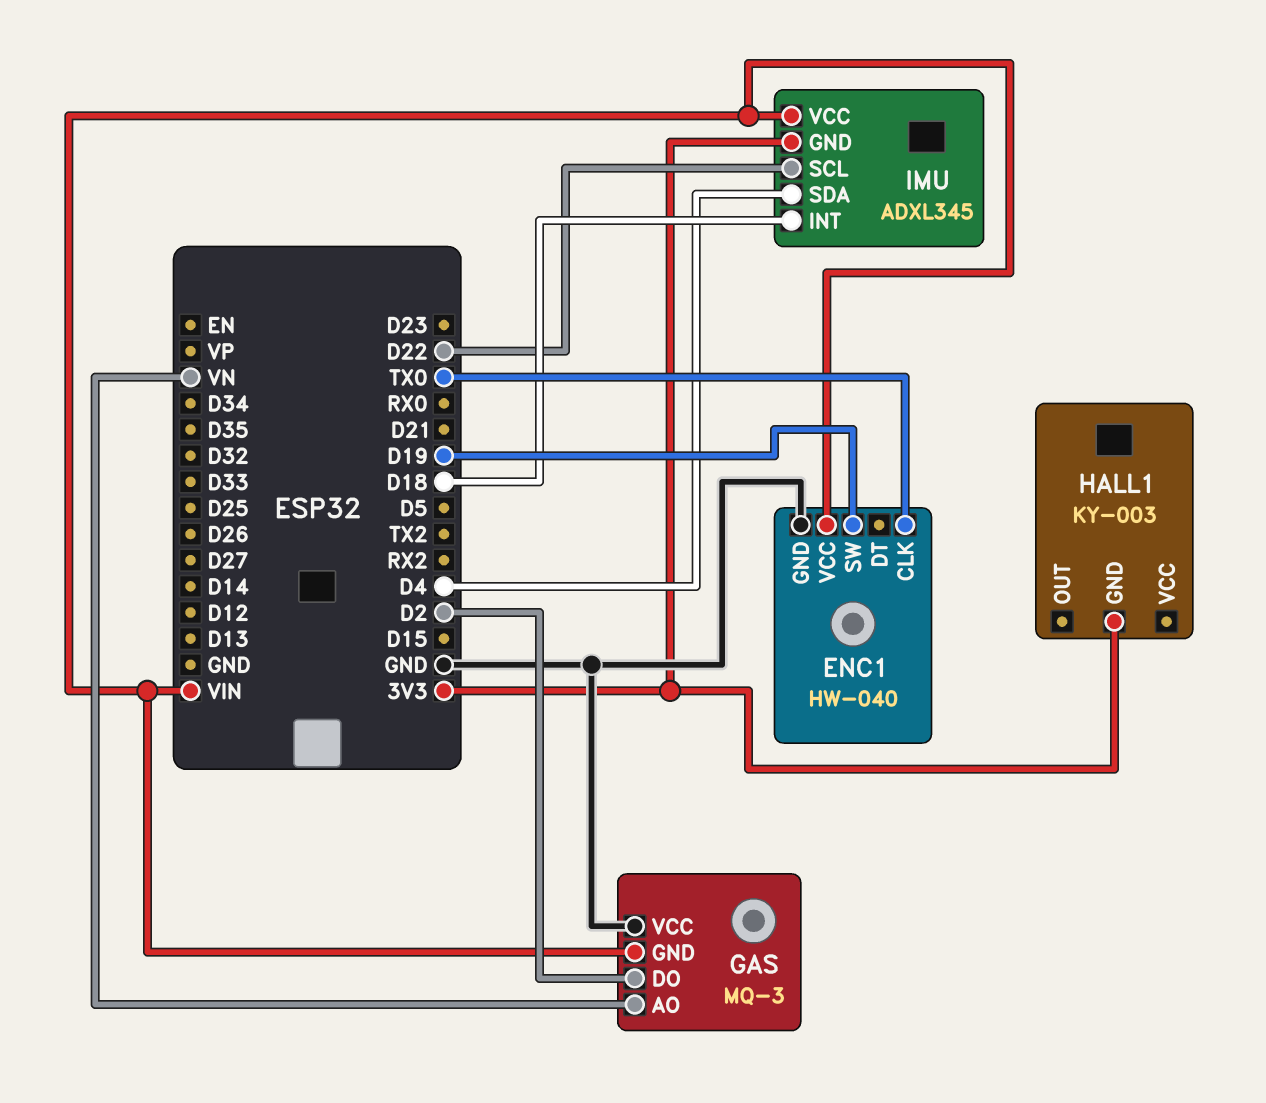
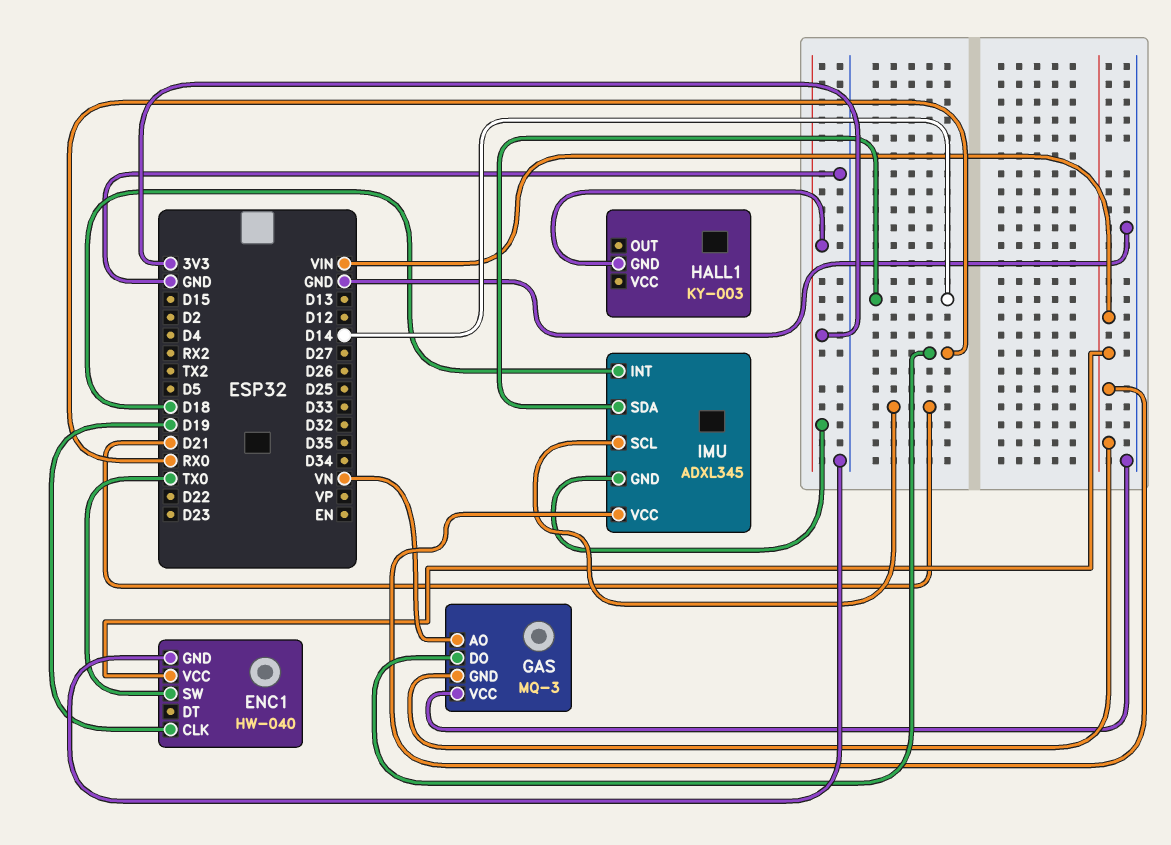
ENC1 pin CLK: TX0 -> D19
ENC1 pin SW: D19 -> TX0
GAS pin DO: D2 -> RX0
IMU pin SCL: D22 -> D21
IMU pin SDA: D4 -> D14

